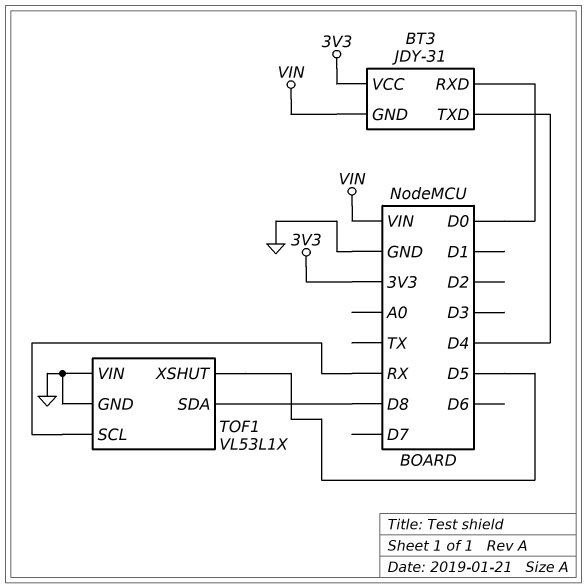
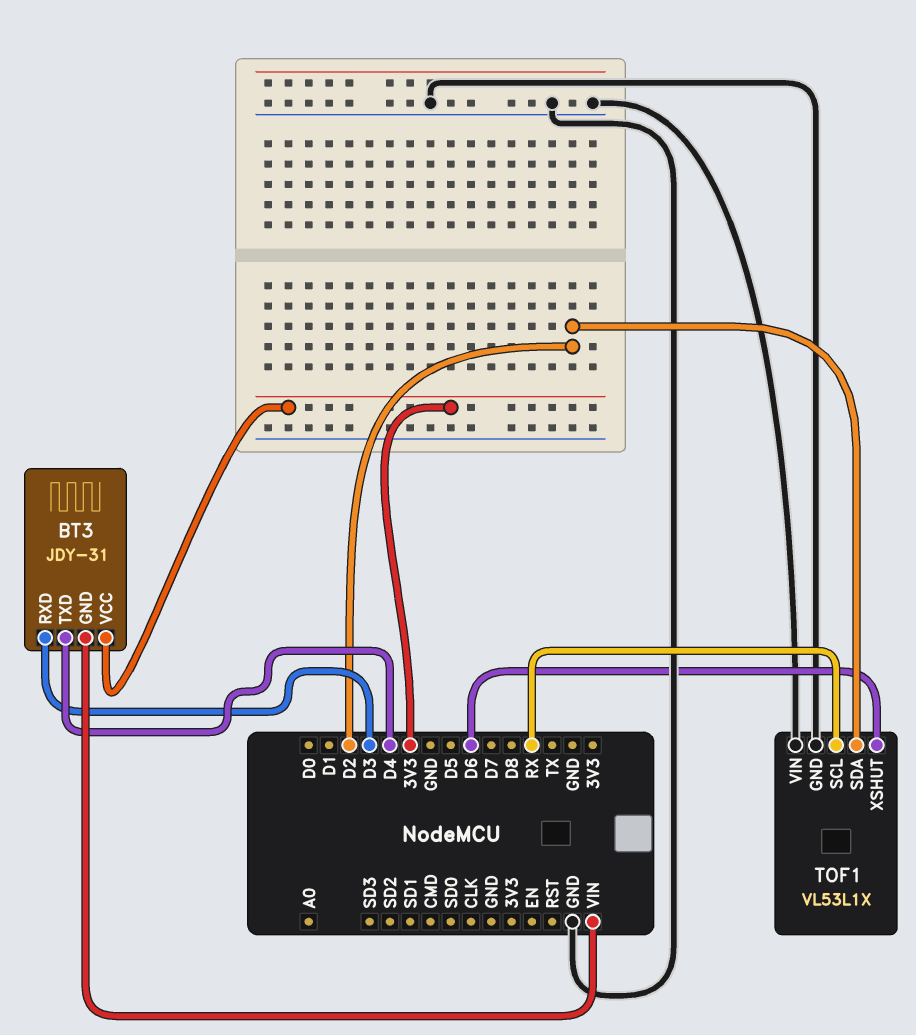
BT3 pin RXD: D0 -> D3
TOF1 pin SDA: D8 -> D2
TOF1 pin XSHUT: D5 -> D6

